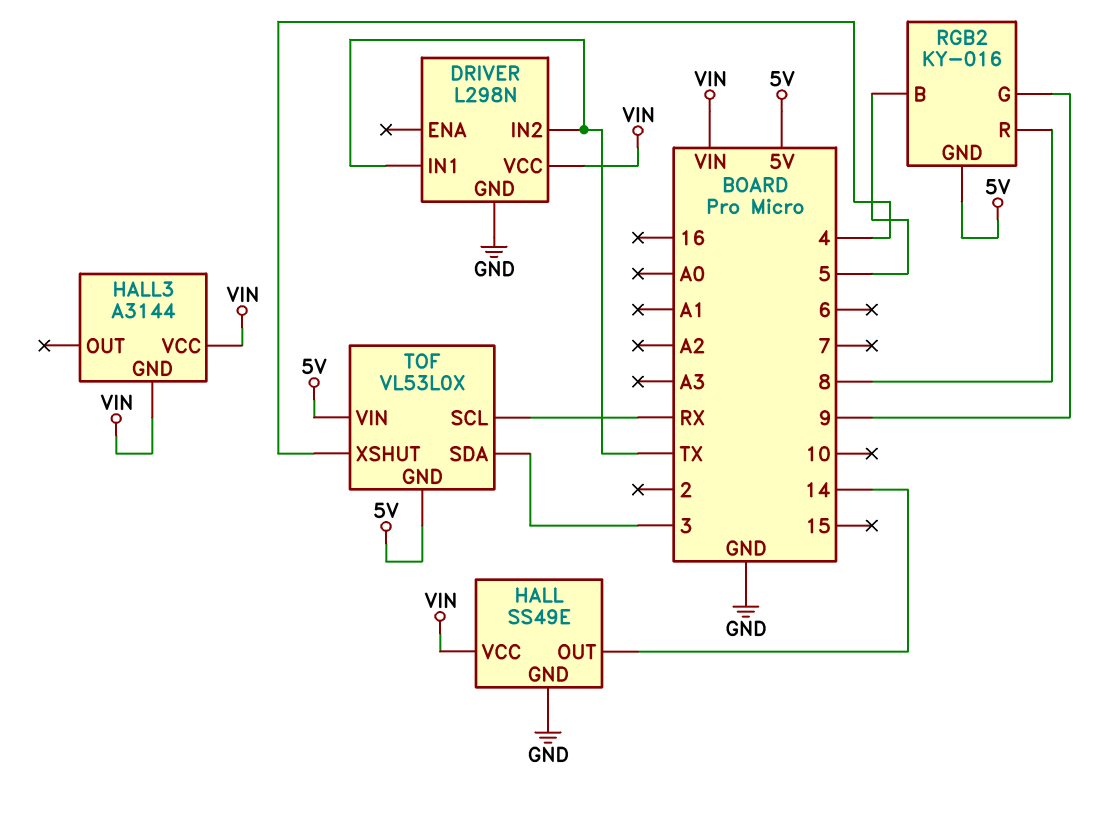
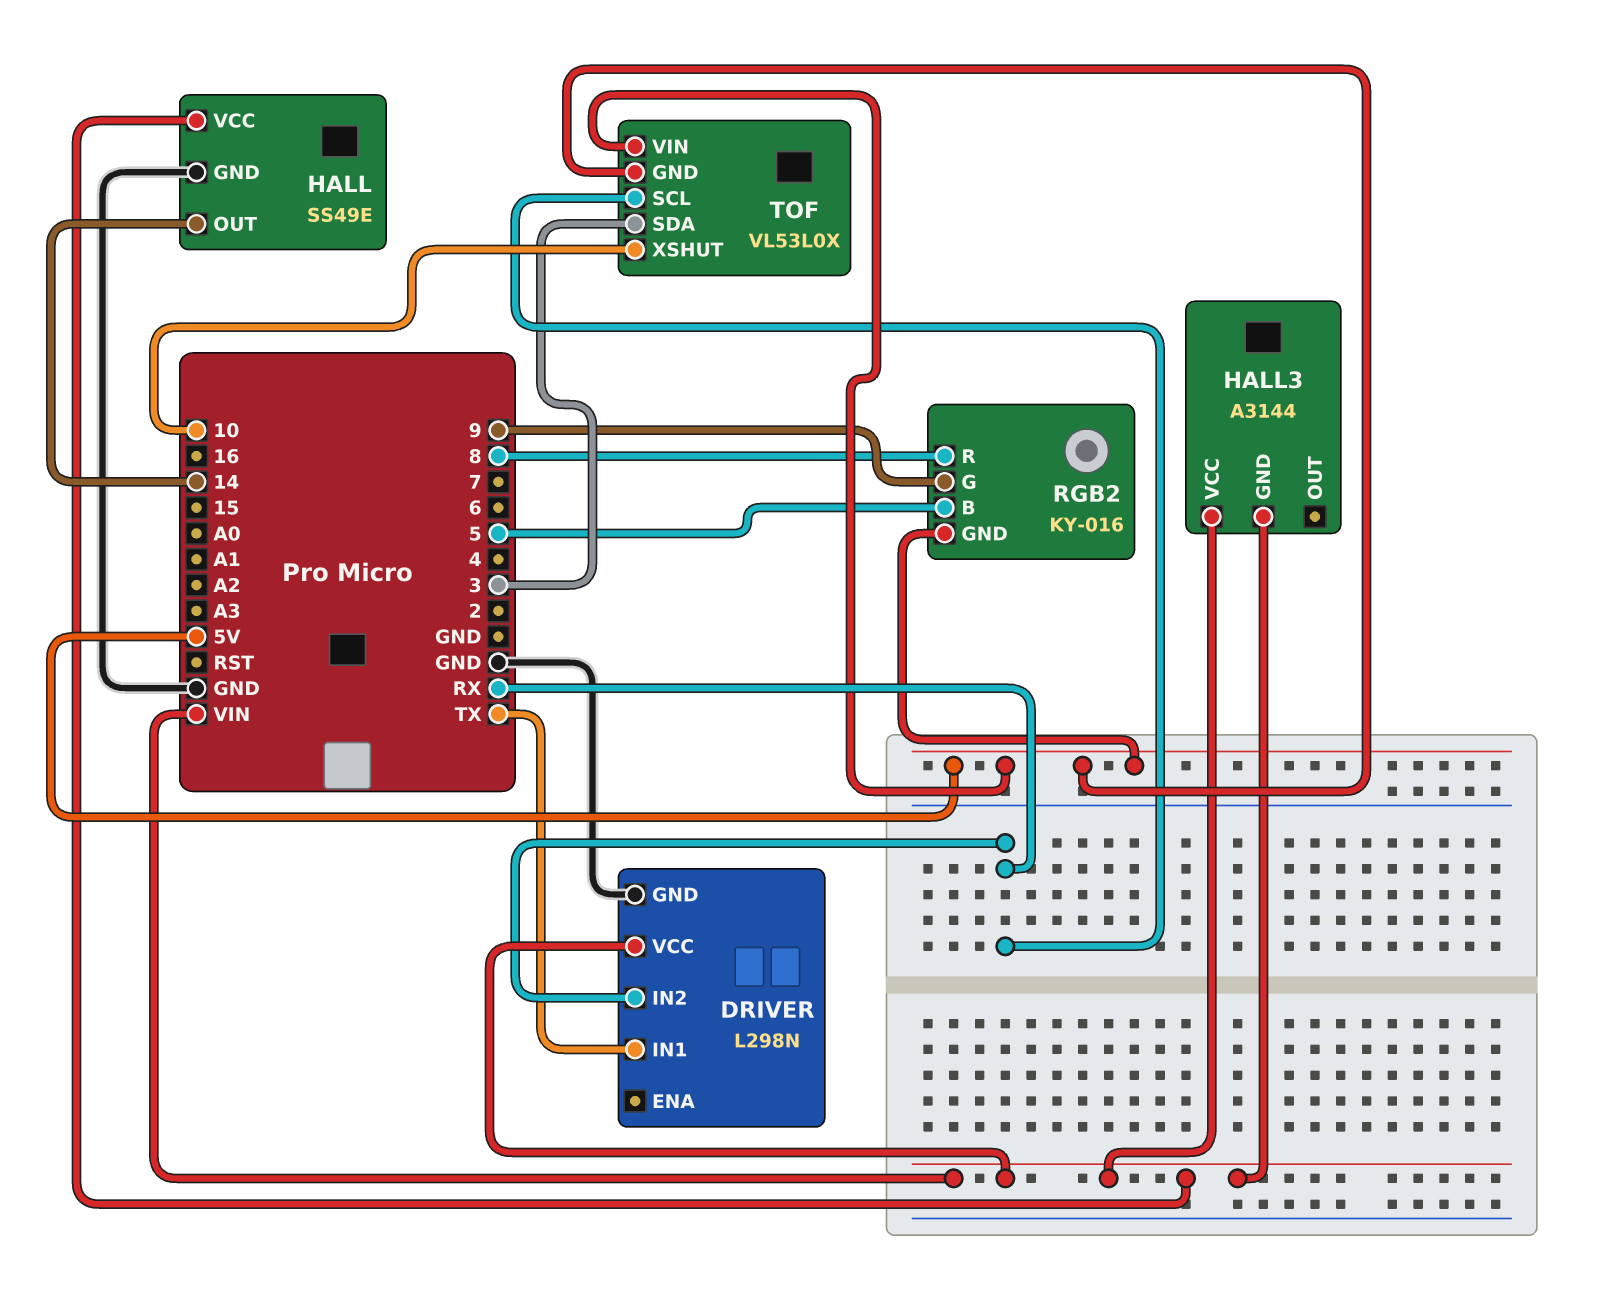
DRIVER pin IN2: TX -> RX
TOF pin XSHUT: 4 -> 10

